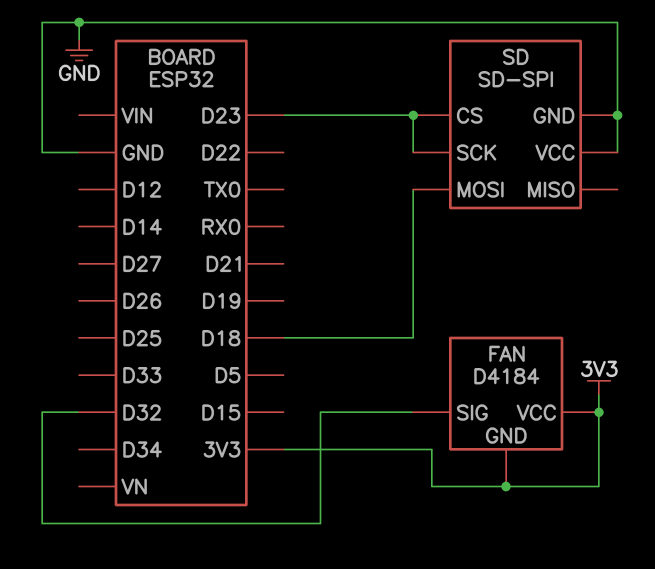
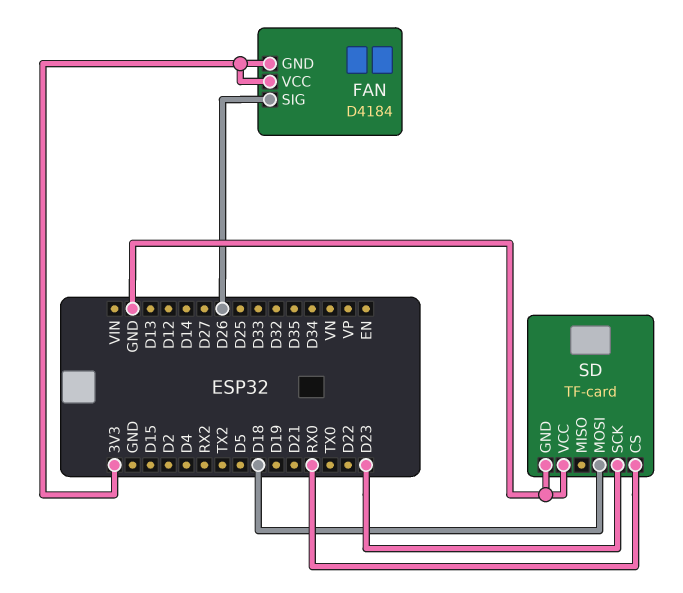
FAN pin SIG: D32 -> D26
SD: SD-SPI -> TF-card
SD pin CS: D23 -> RX0

